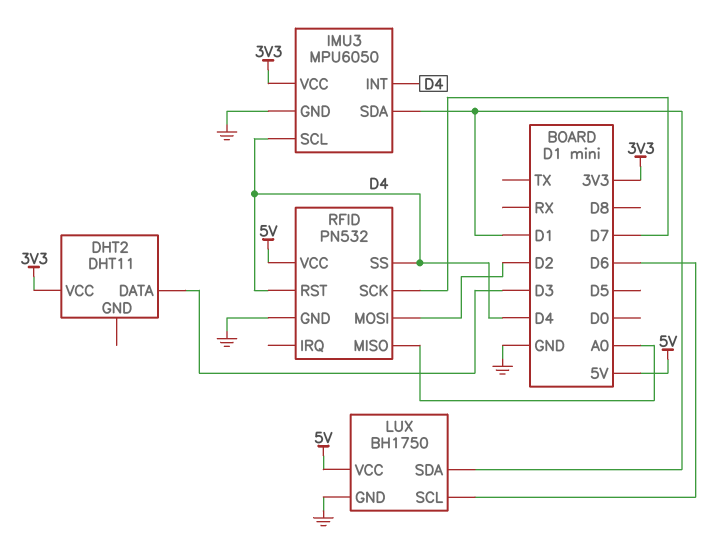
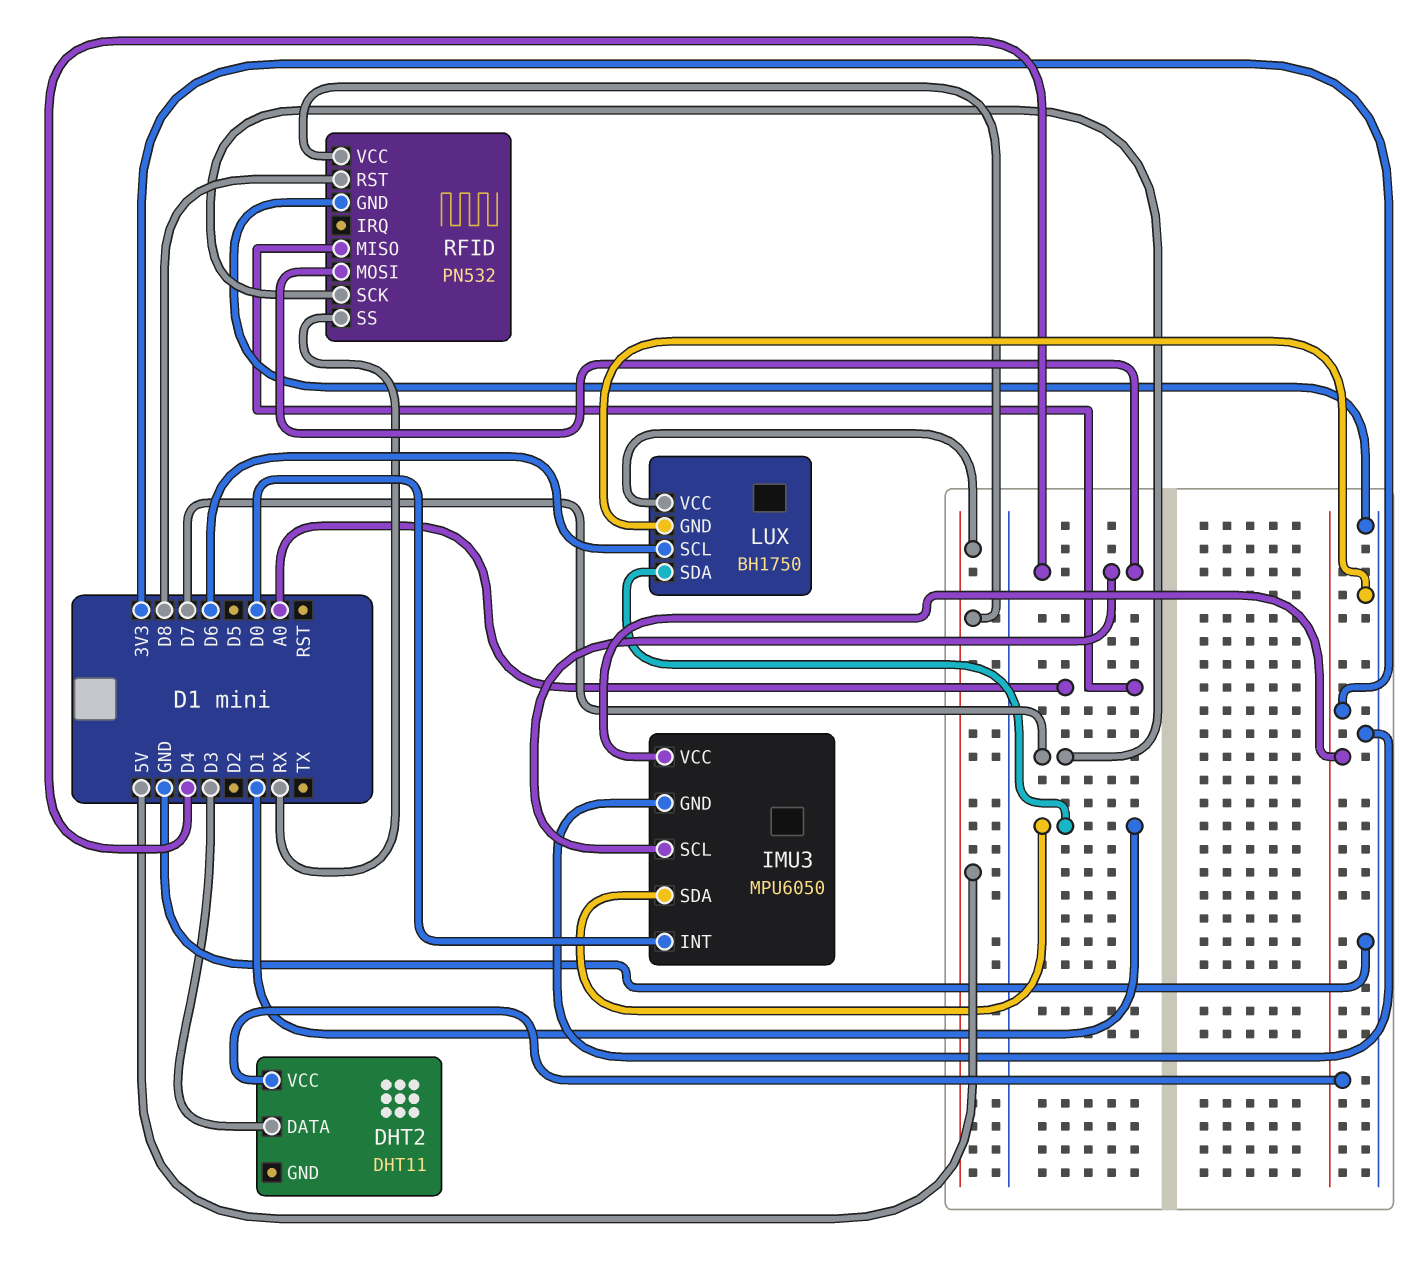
IMU3 pin INT: D4 -> D0
RFID pin MOSI: D2 -> D4
RFID pin RST: D4 -> D8
RFID pin SS: D4 -> RX

